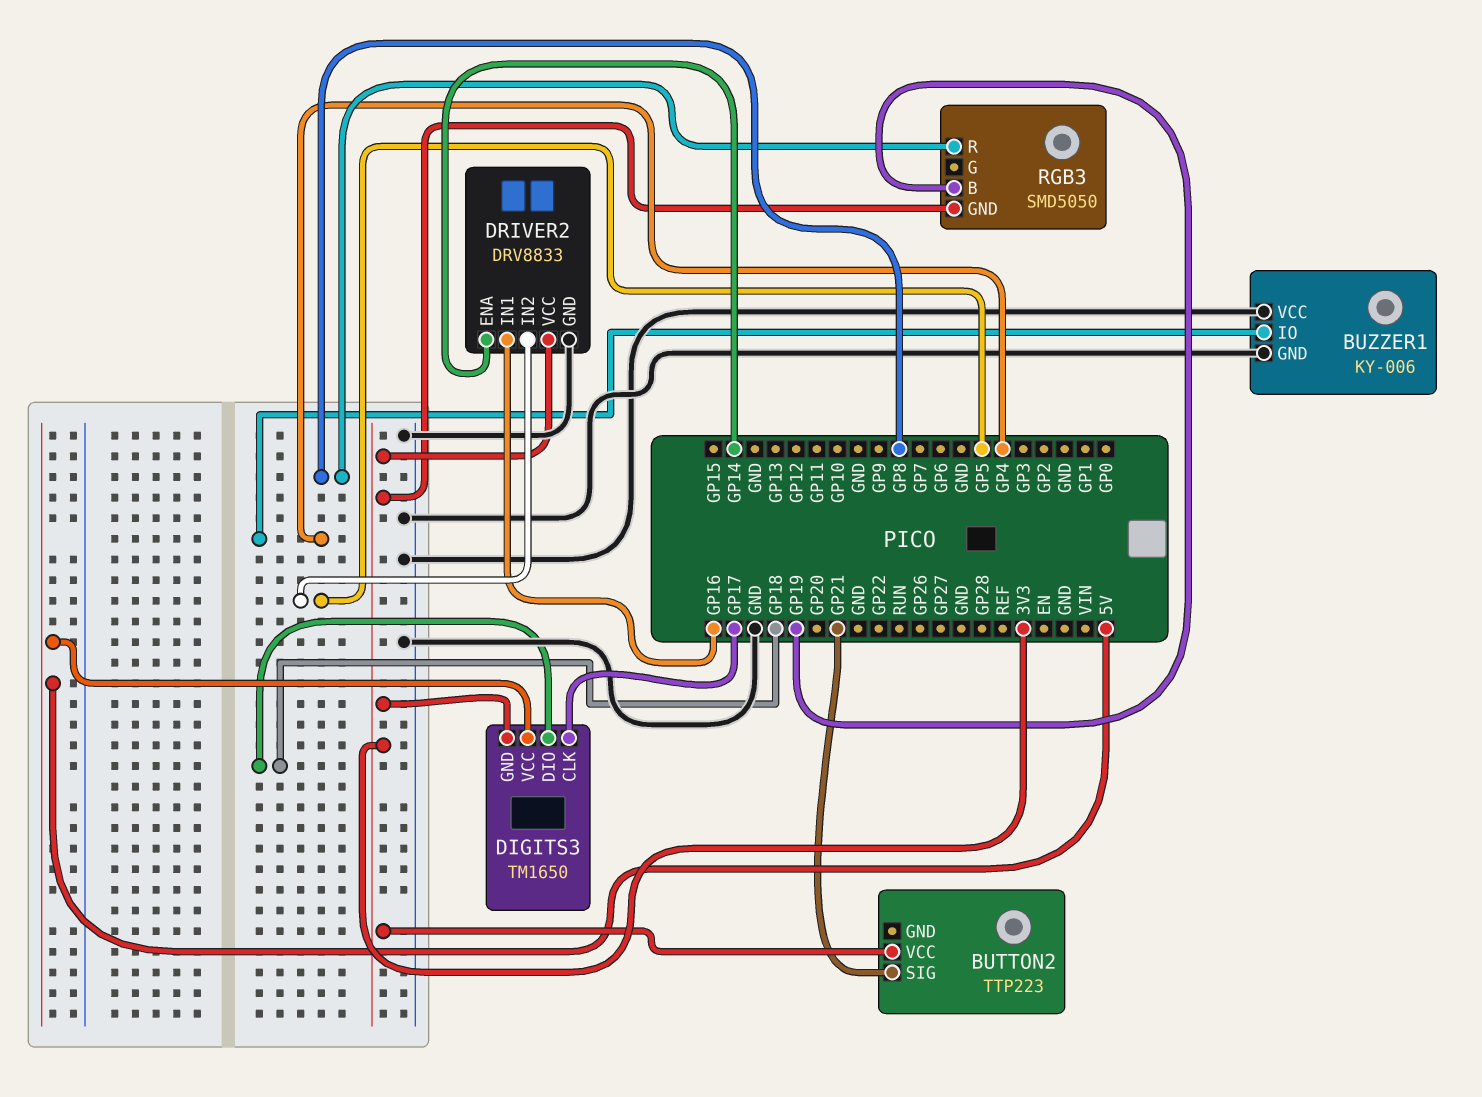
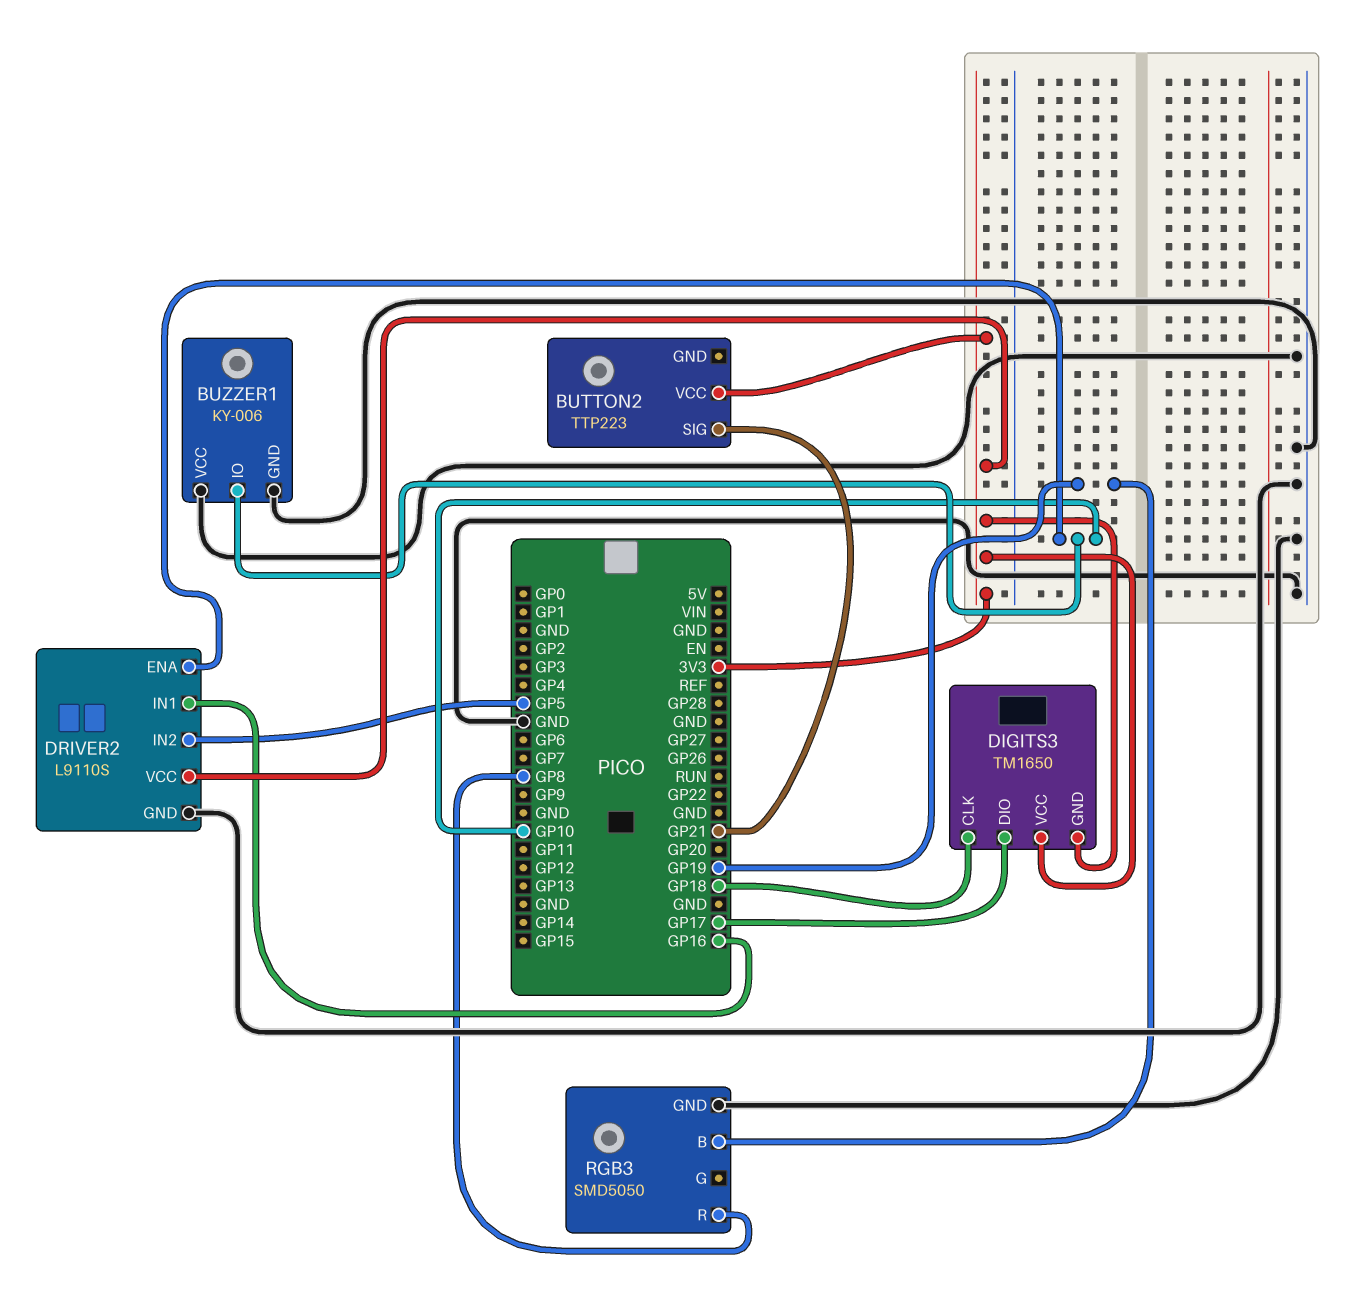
BUZZER1 pin IO: GP4 -> GP10
DIGITS3 pin CLK: GP17 -> GP18
DIGITS3 pin DIO: GP18 -> GP17
DIGITS3 pin VCC: 5V -> 3V3
DRIVER2: DRV8833 -> L9110S
DRIVER2 pin ENA: GP14 -> GP10
RGB3 pin GND: 3V3 -> GND

